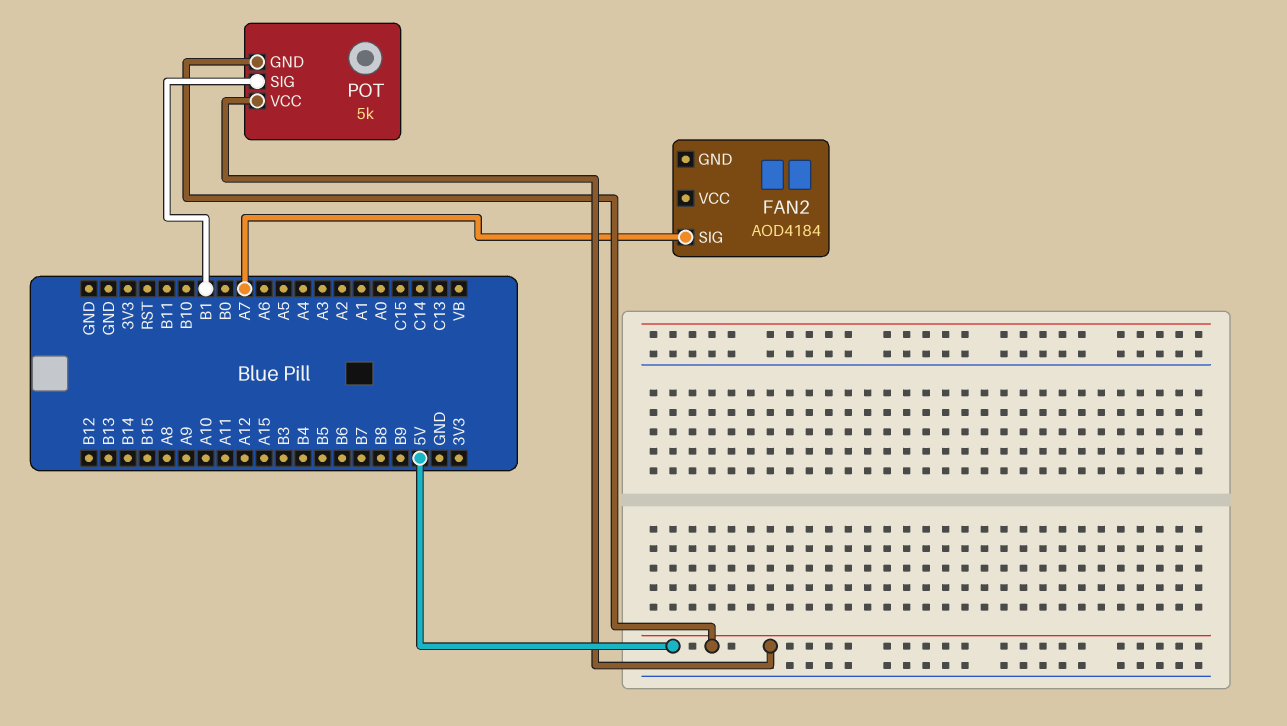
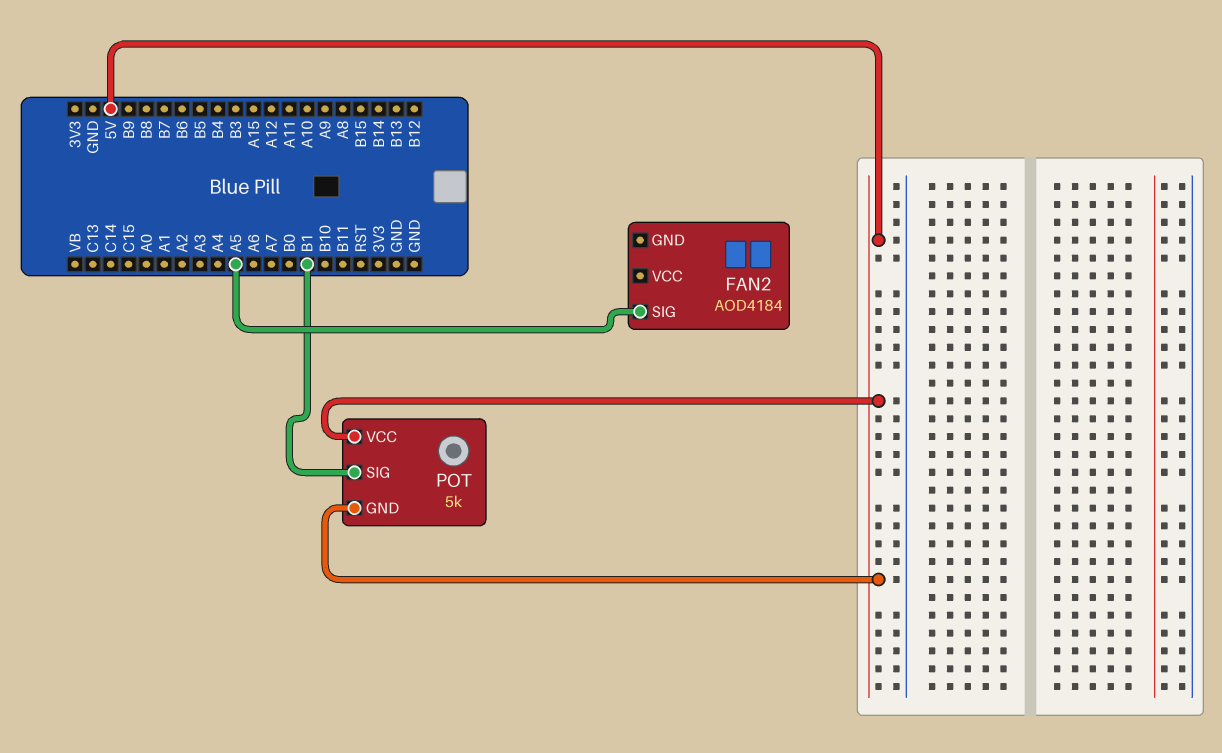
FAN2 pin SIG: A7 -> A5

